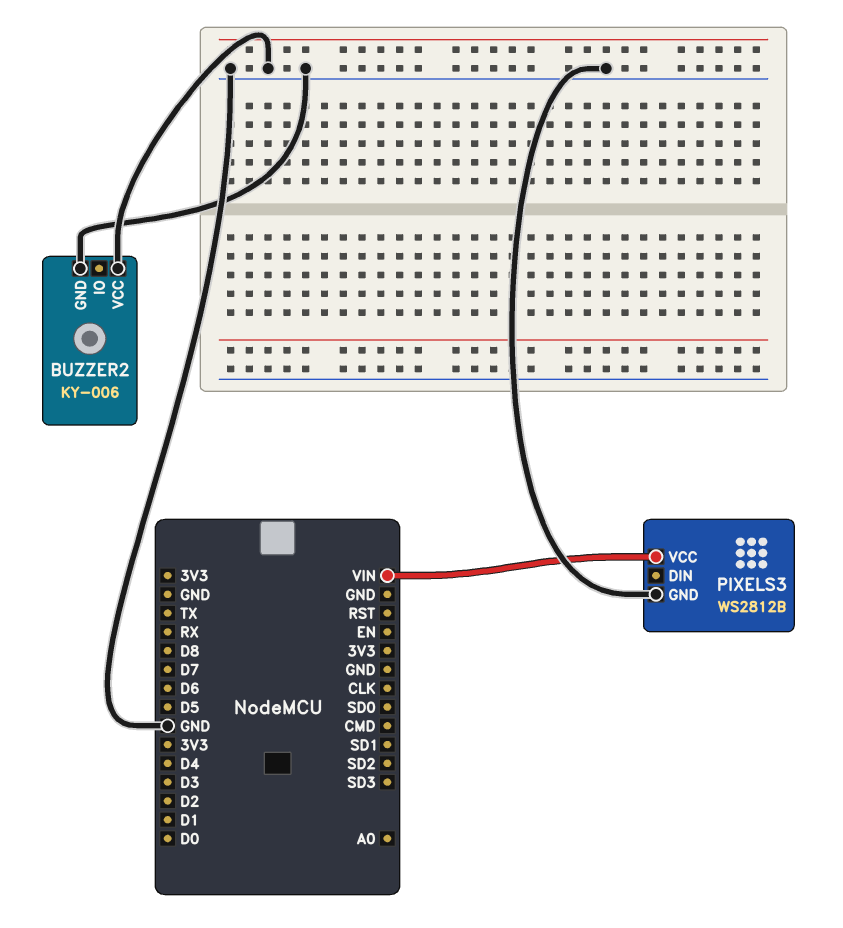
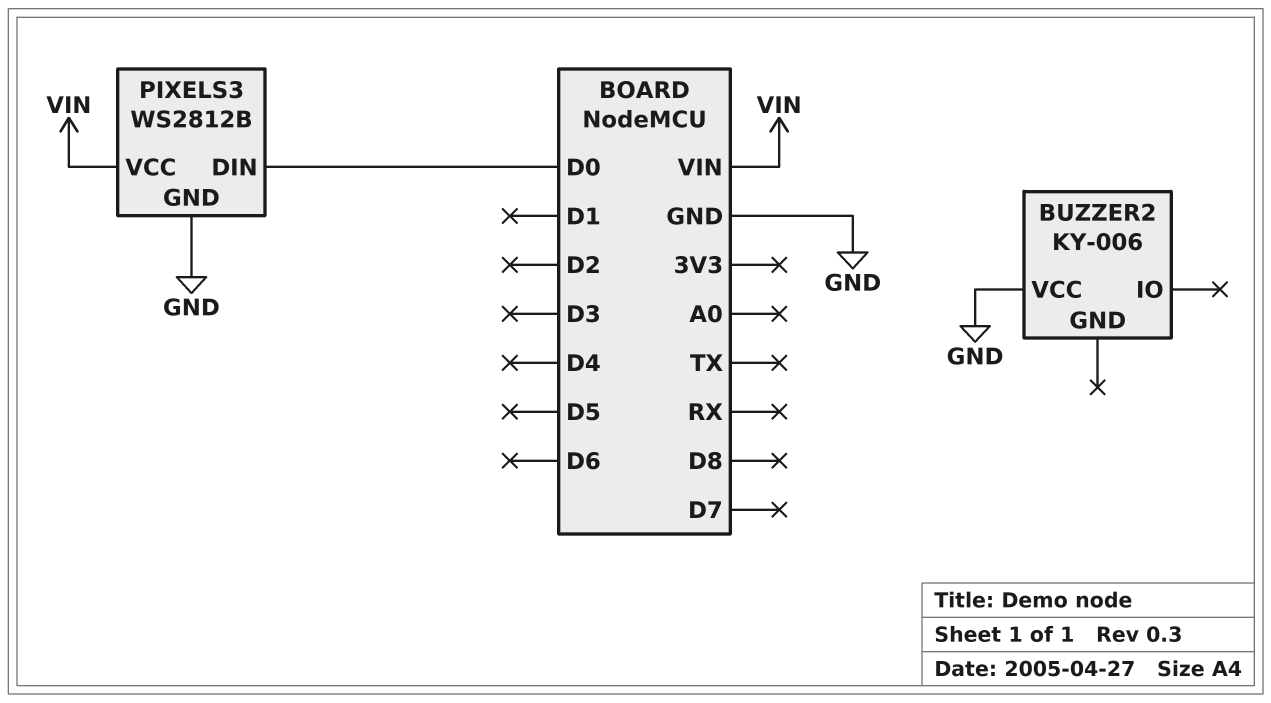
BUZZER2 pin GND: GND -> none
PIXELS3 pin DIN: none -> D0

